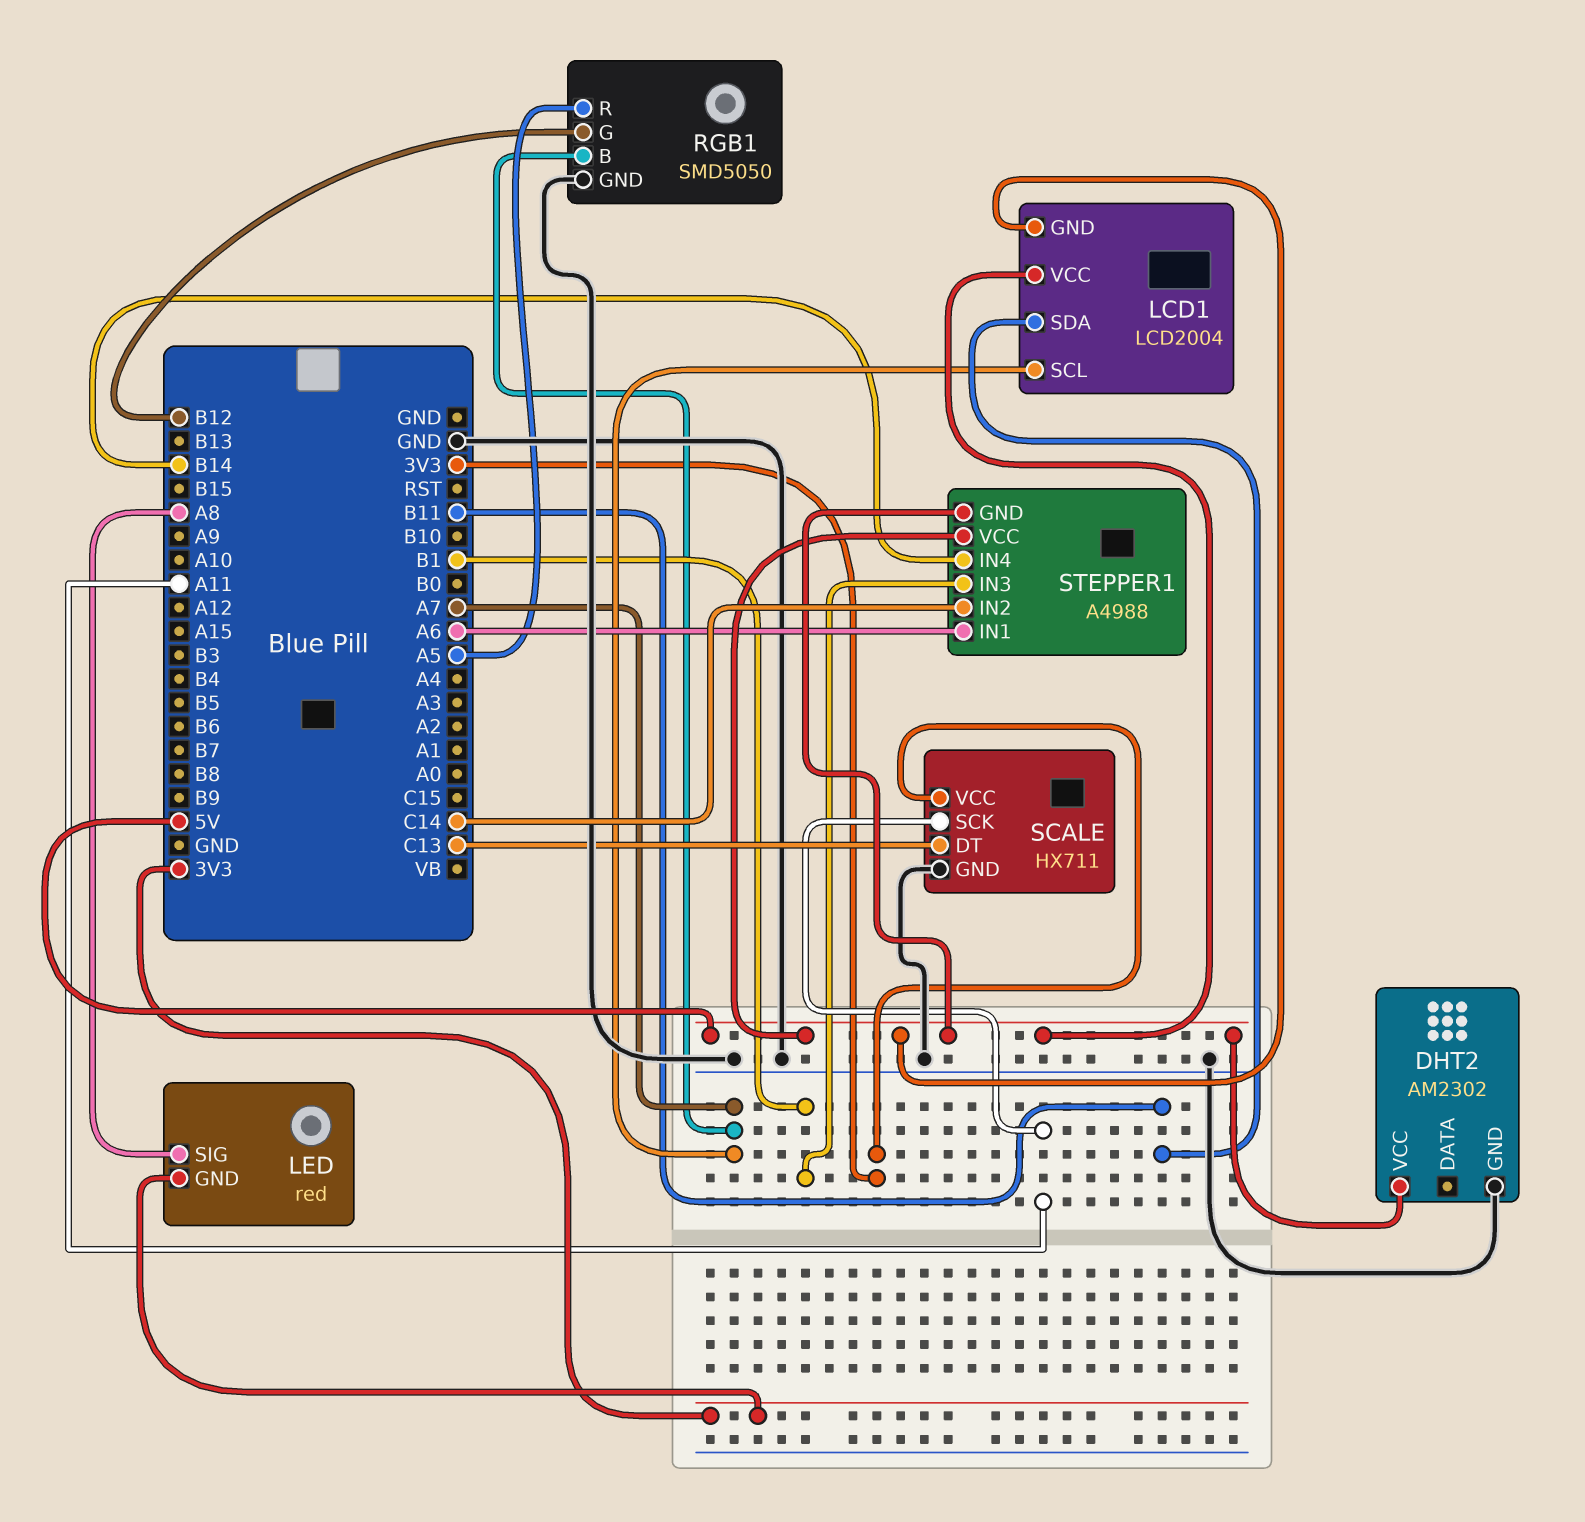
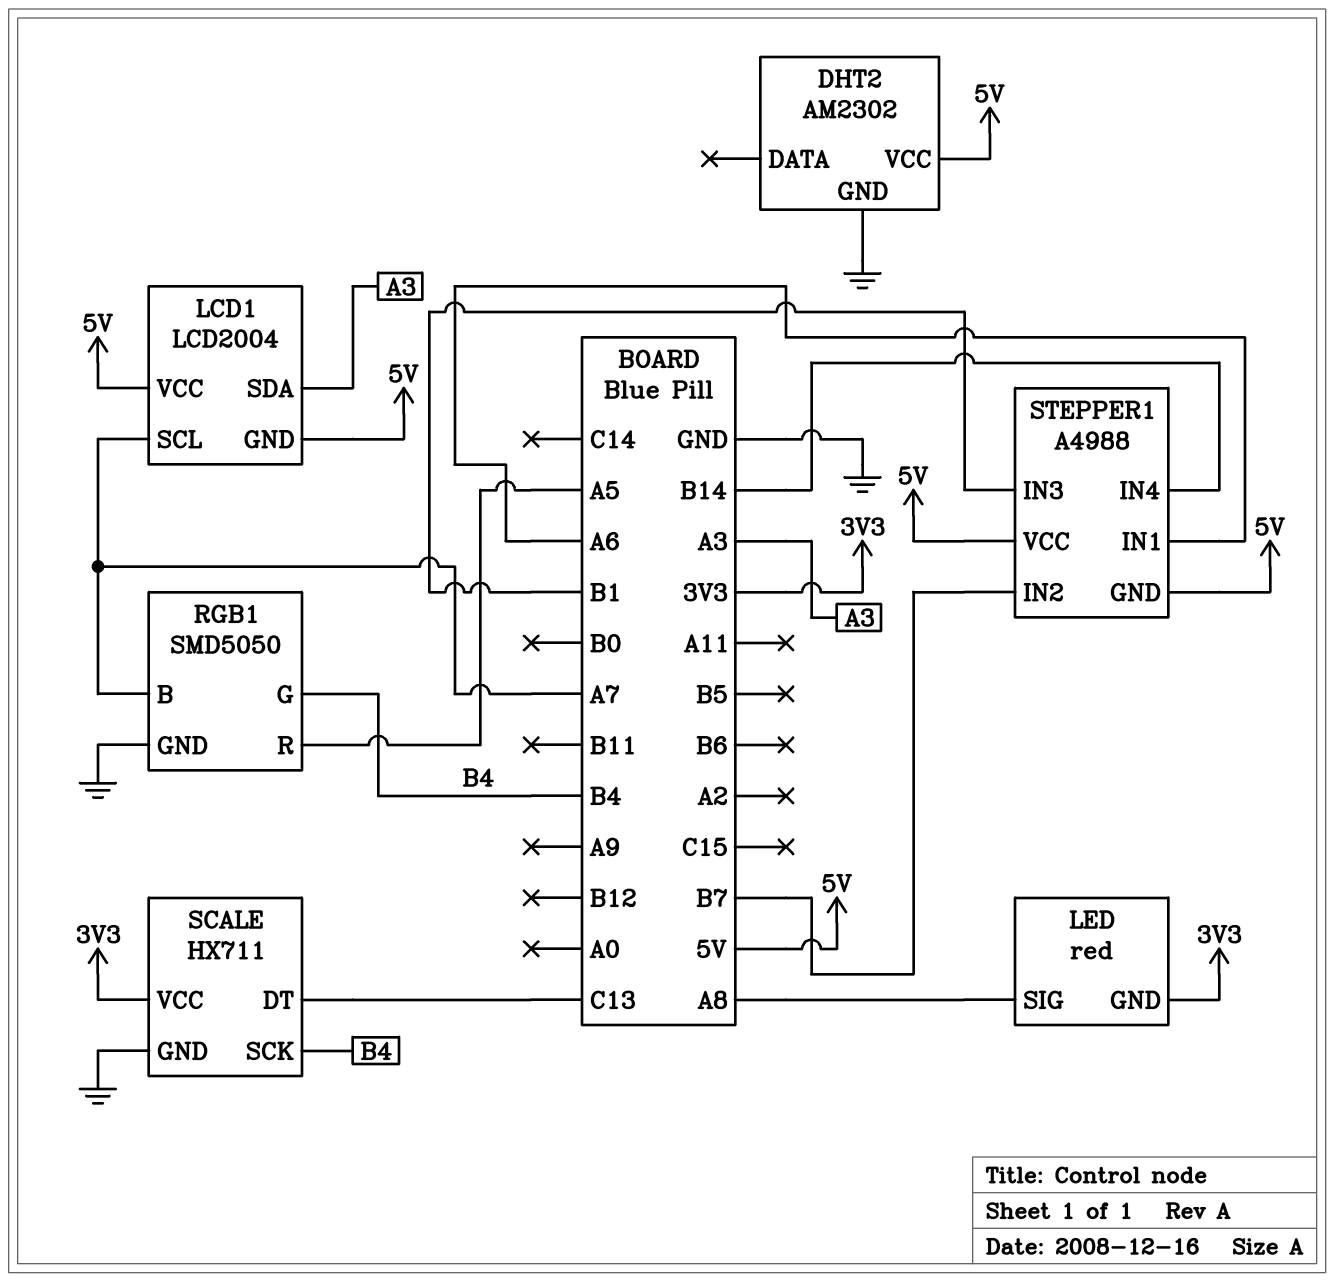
LCD1 pin SDA: B11 -> A3
RGB1 pin G: B12 -> B4
SCALE pin SCK: A11 -> B4
STEPPER1 pin IN2: C14 -> B7

